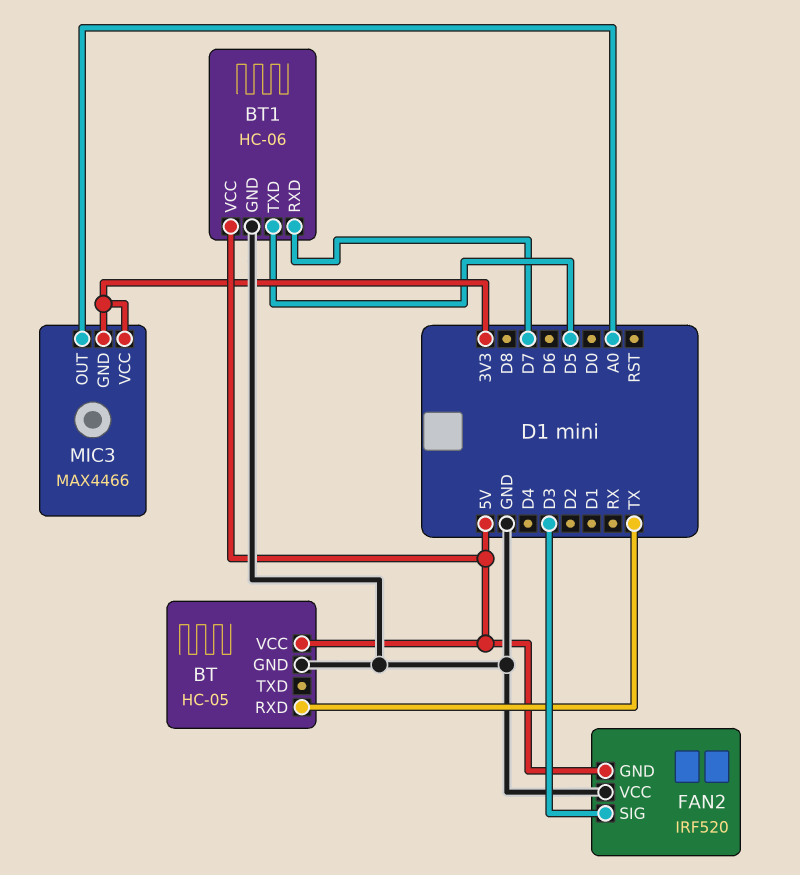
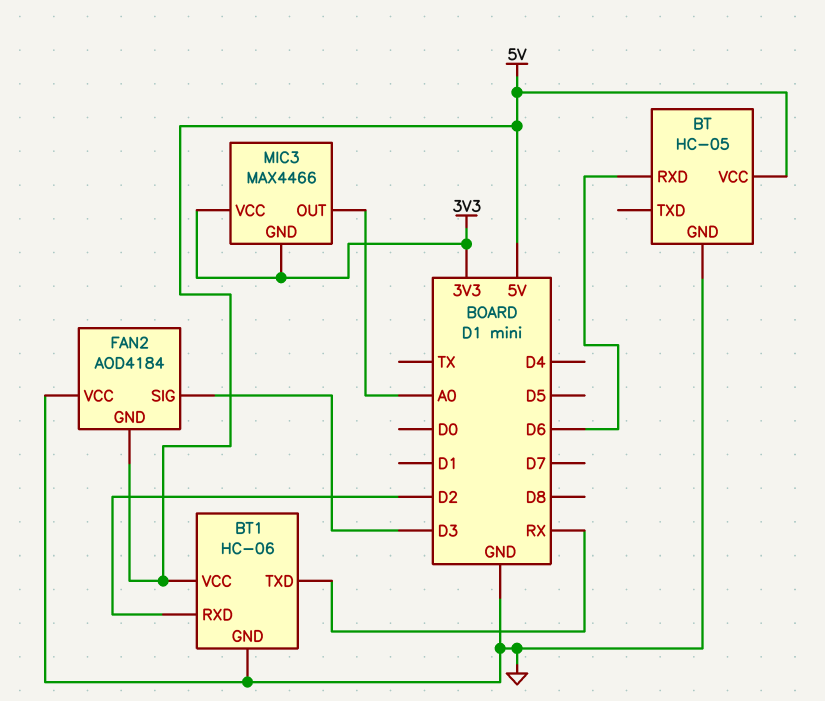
BT pin RXD: TX -> D6
BT1 pin RXD: D7 -> D2
BT1 pin TXD: D5 -> RX
FAN2: IRF520 -> AOD4184

